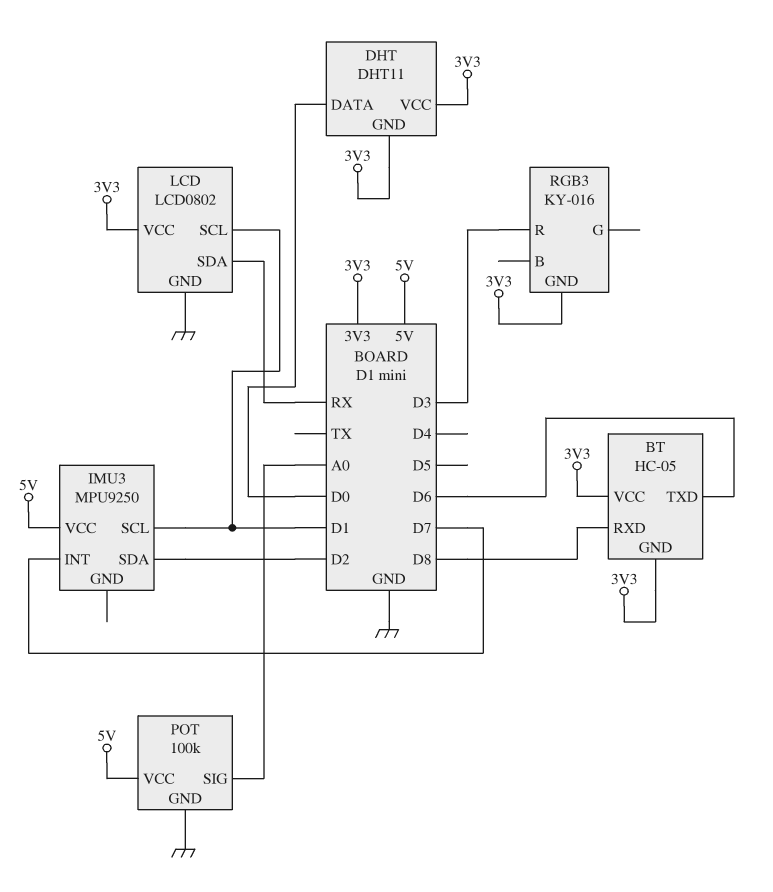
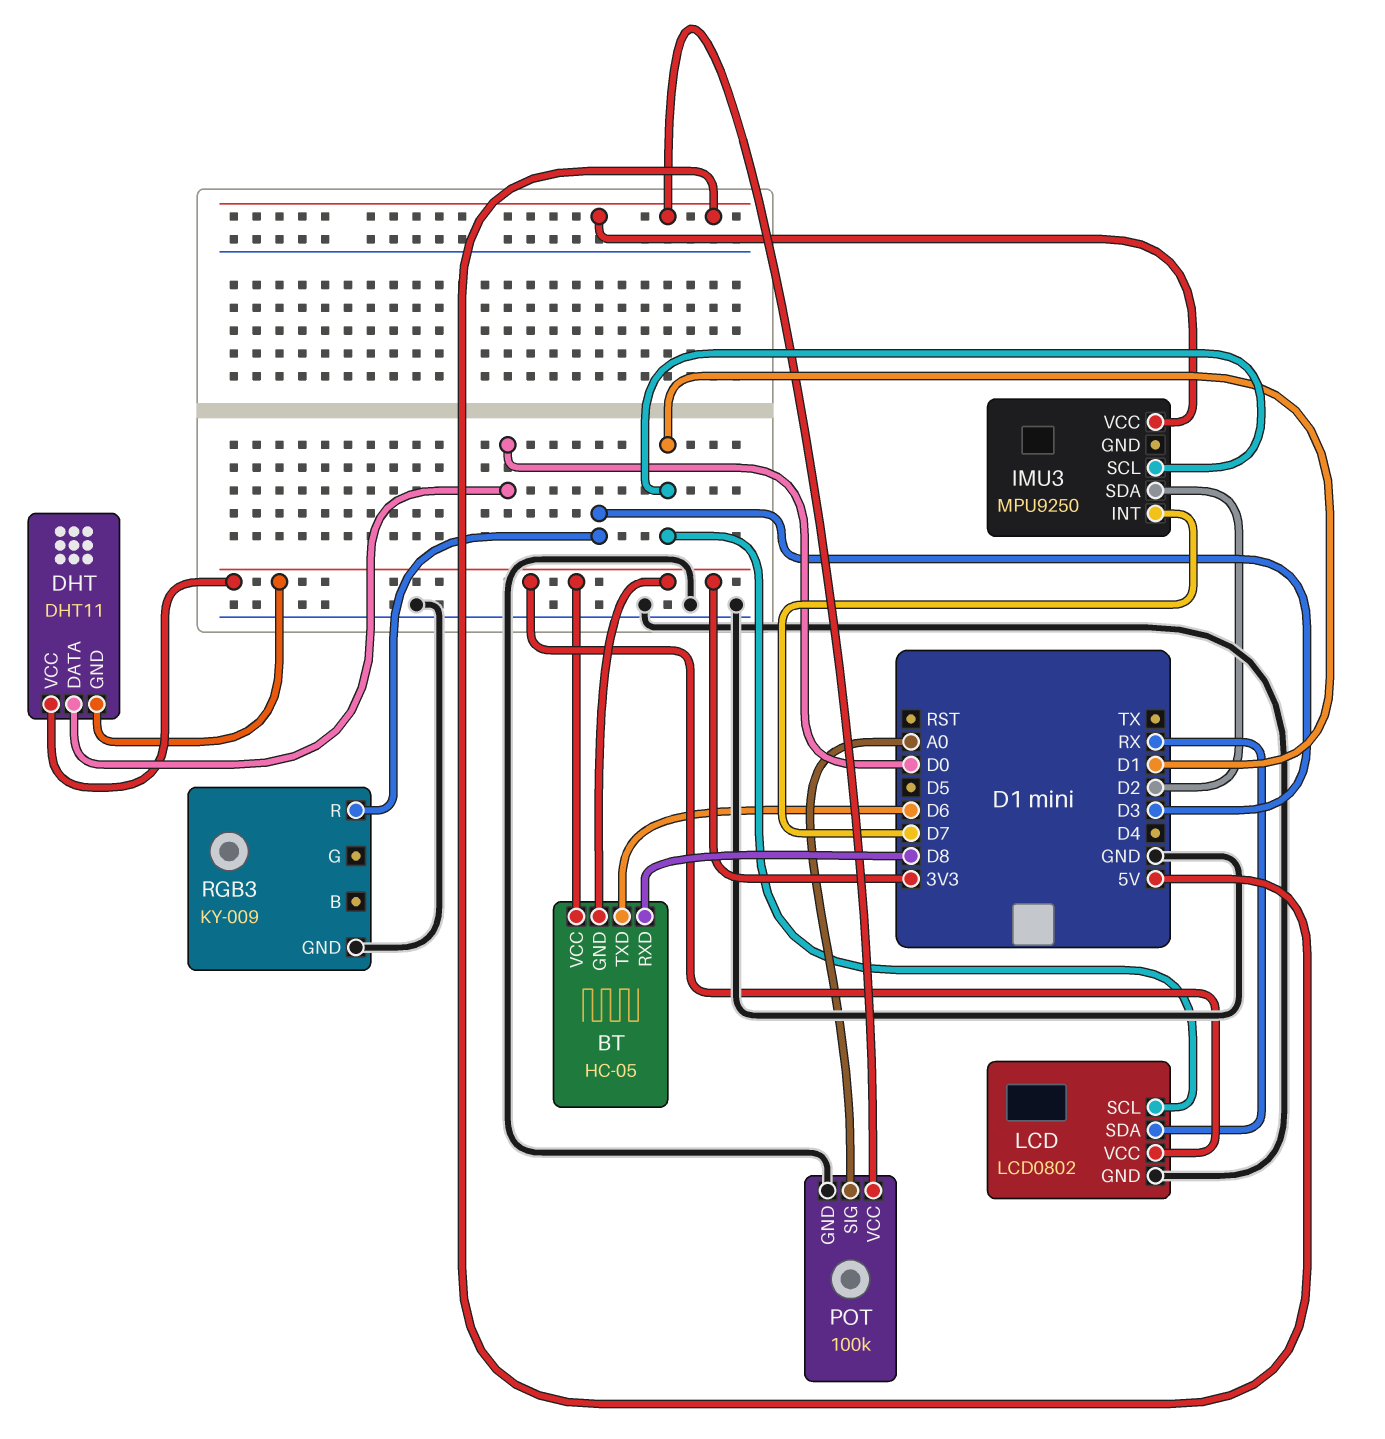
RGB3: KY-016 -> KY-009
RGB3 pin GND: 3V3 -> GND

